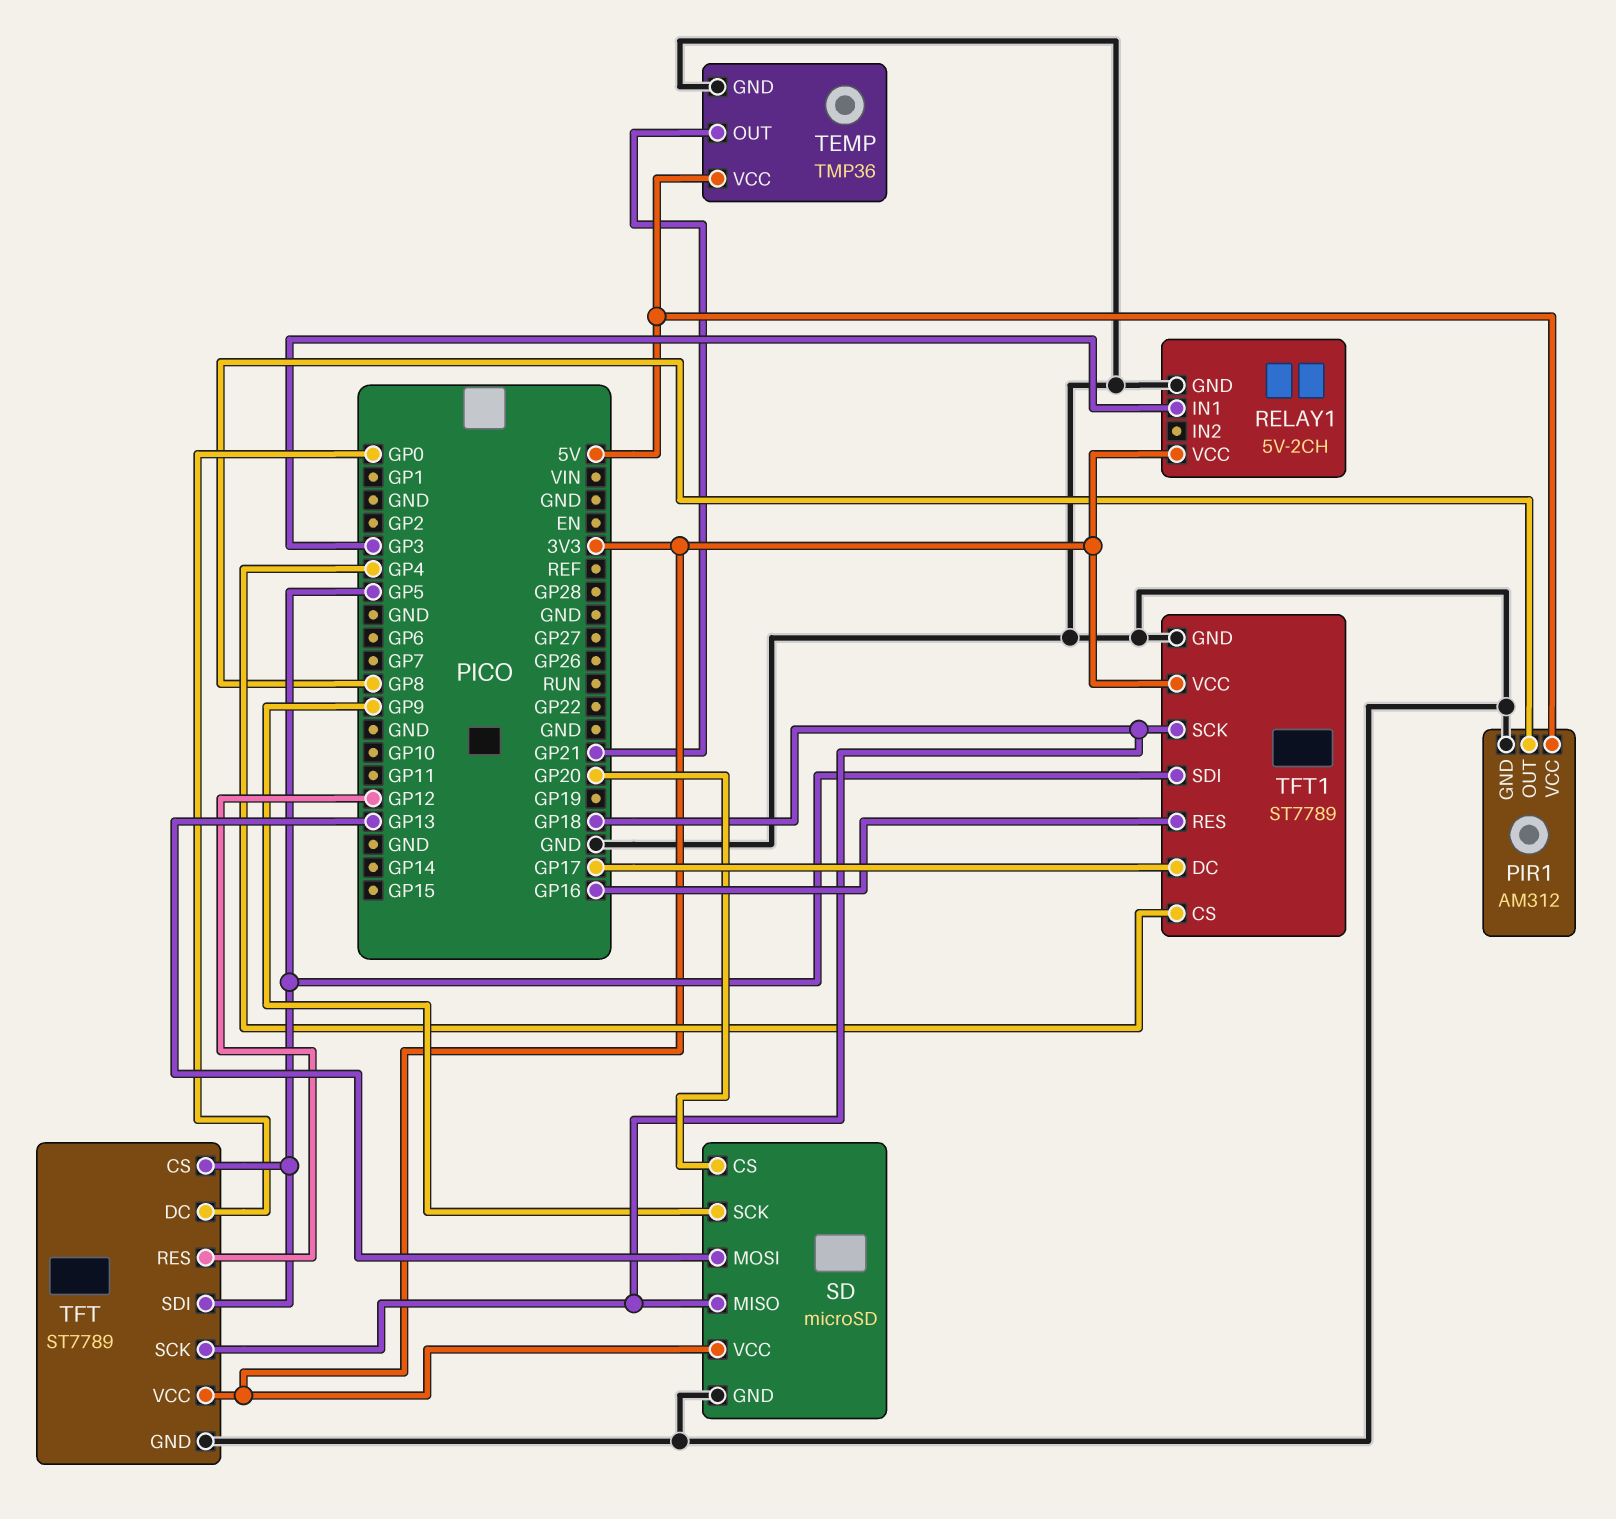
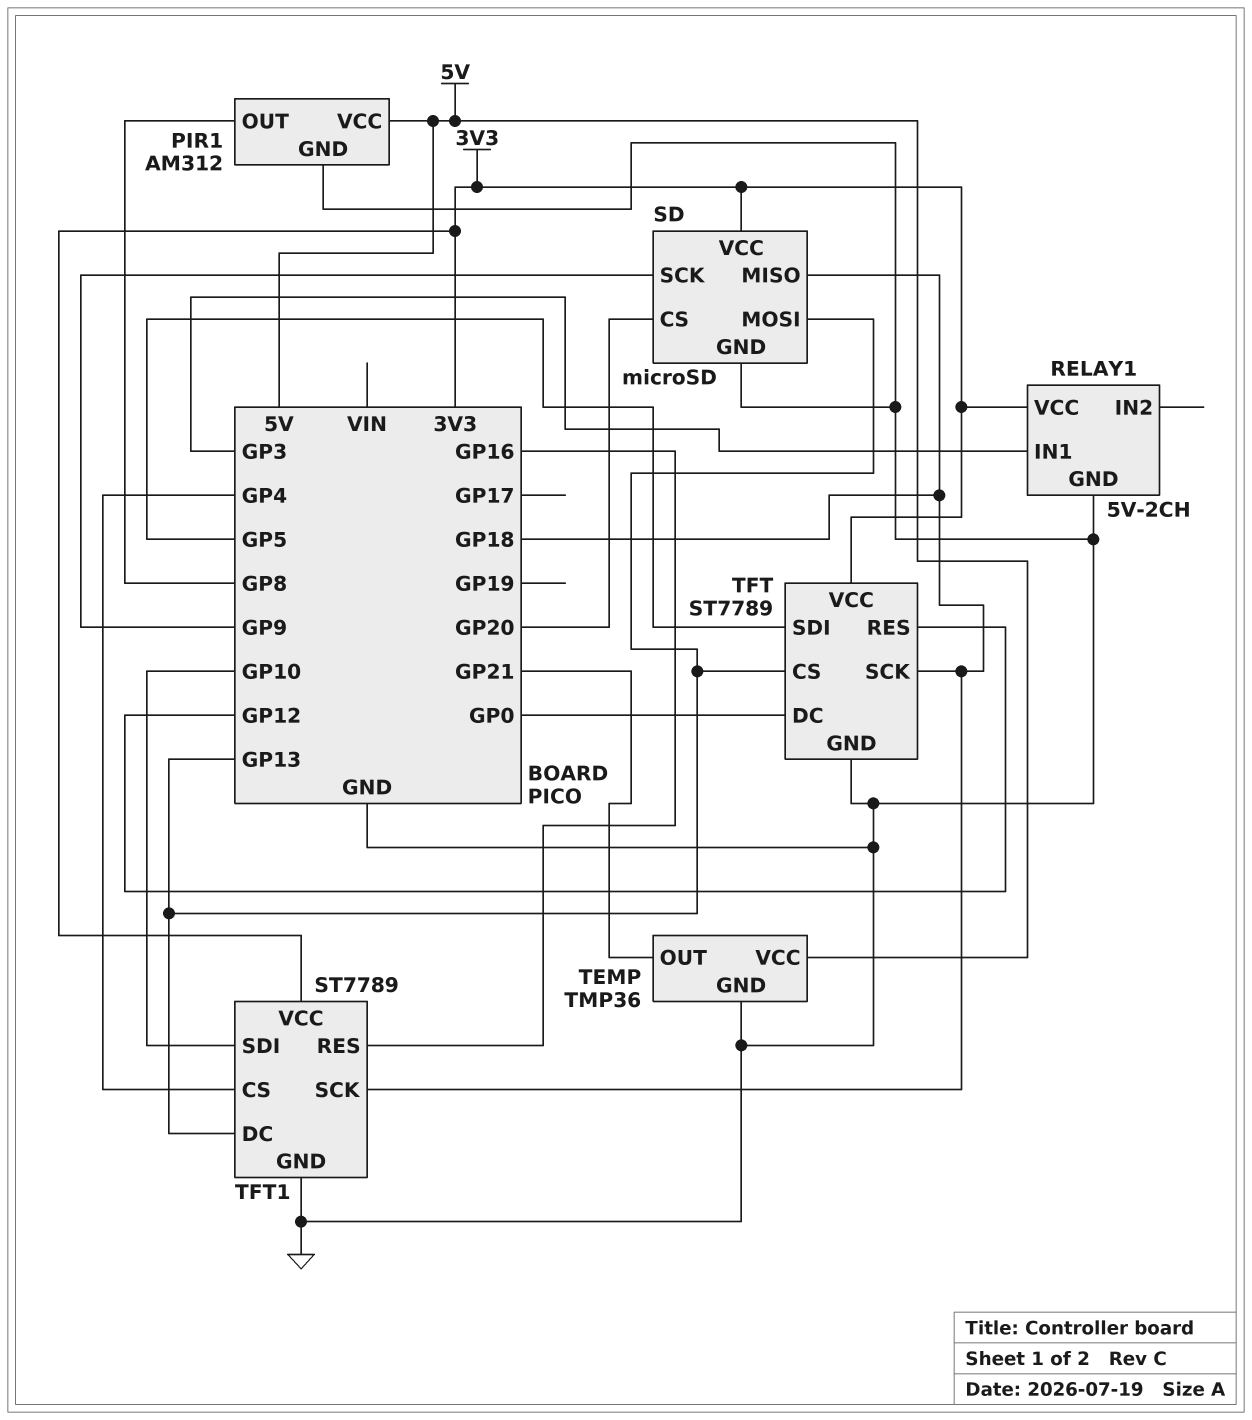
TFT pin CS: GP5 -> GP13
TFT1 pin DC: GP17 -> GP13
TFT1 pin SDI: GP5 -> GP10

